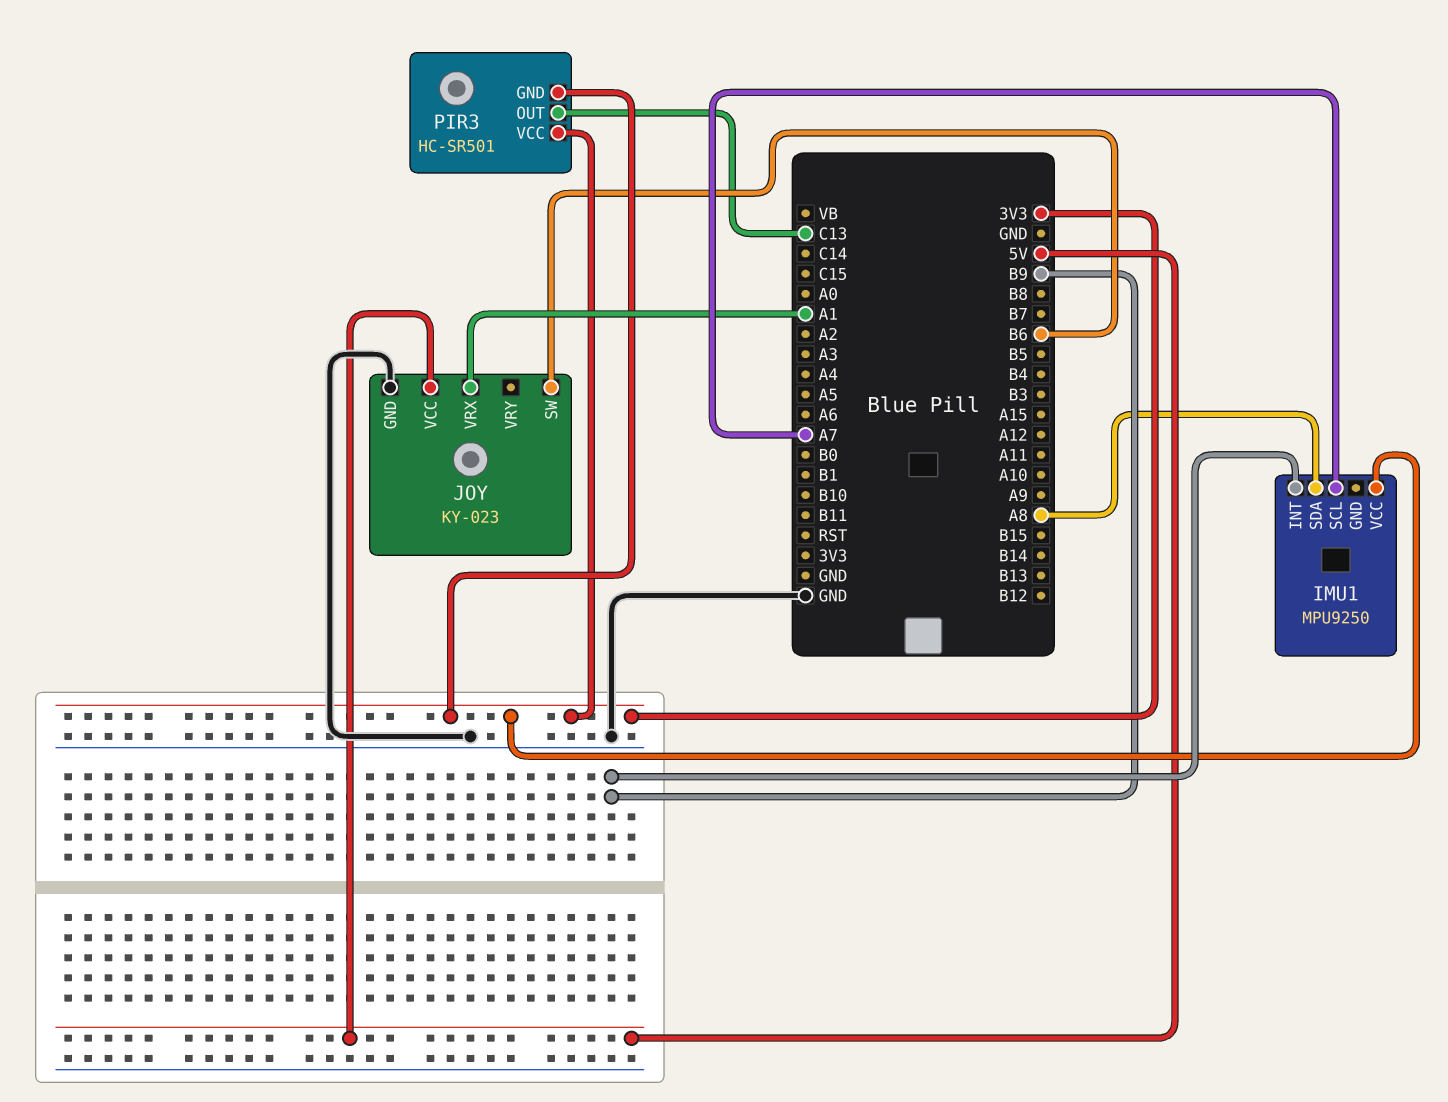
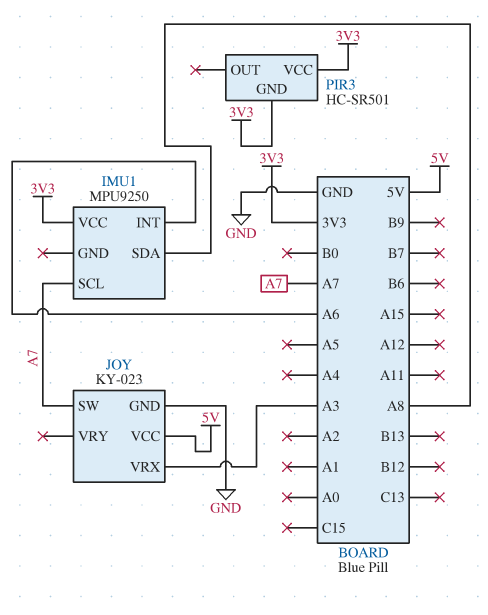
IMU1 pin INT: B9 -> A6
JOY pin SW: B6 -> A7
JOY pin VRX: A1 -> A3
PIR3 pin OUT: C13 -> none

